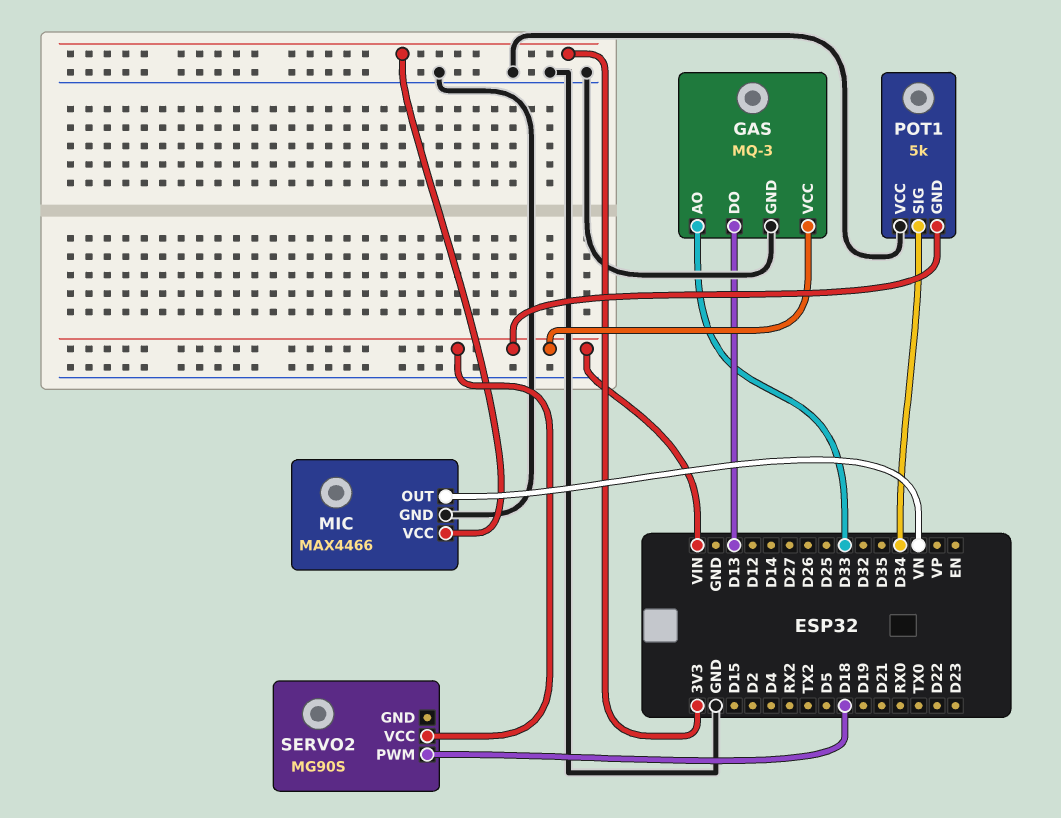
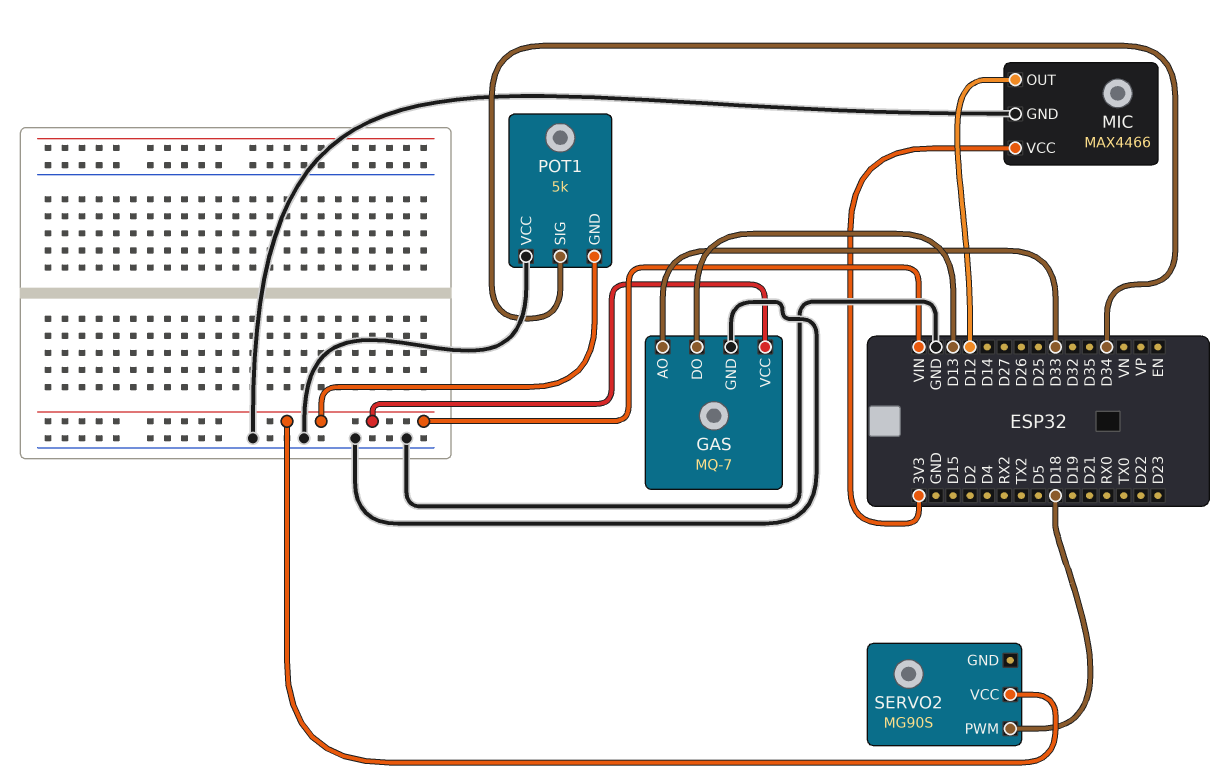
GAS: MQ-3 -> MQ-7
MIC pin OUT: VN -> D12

